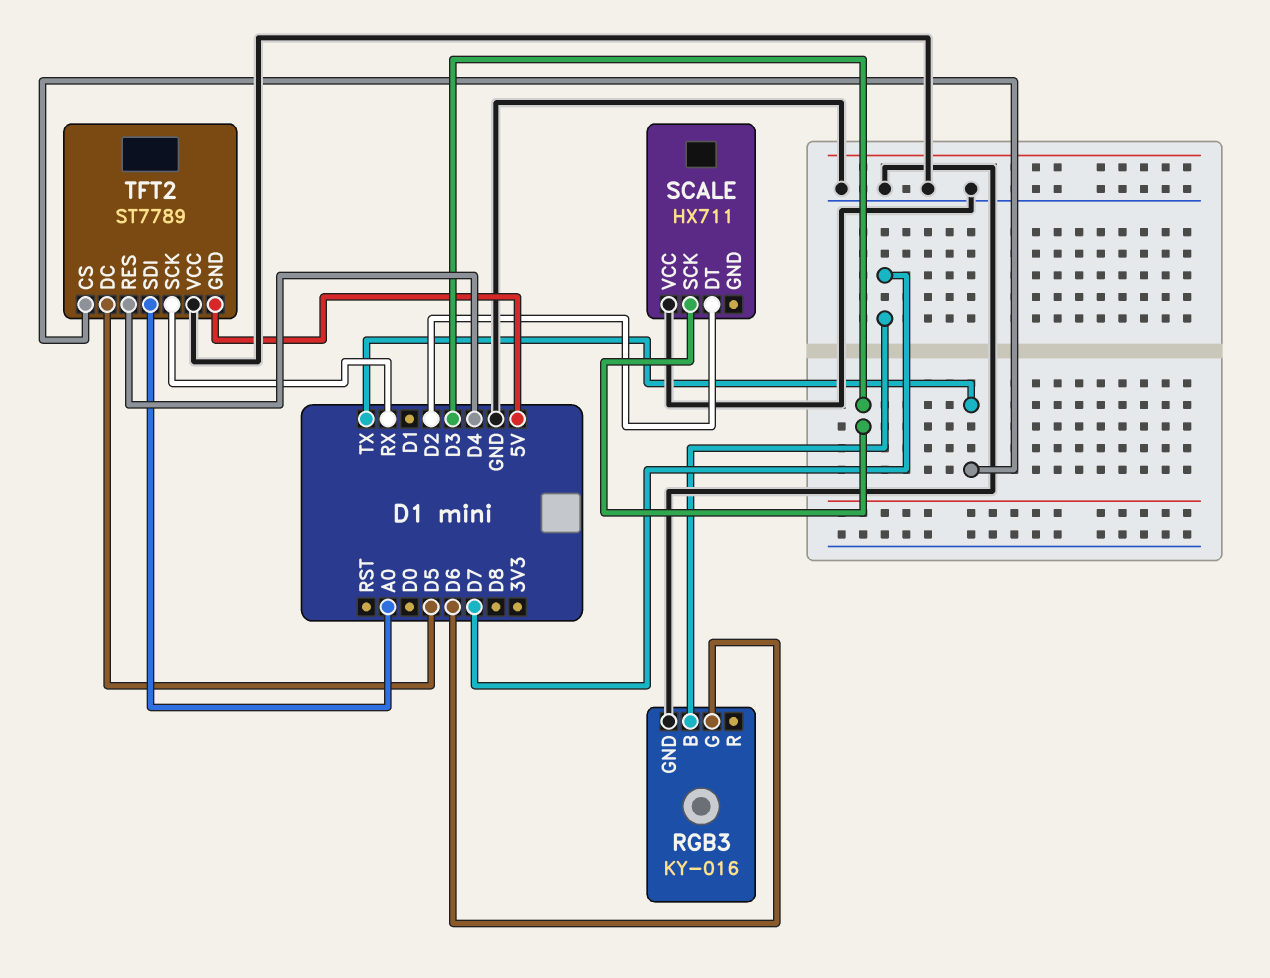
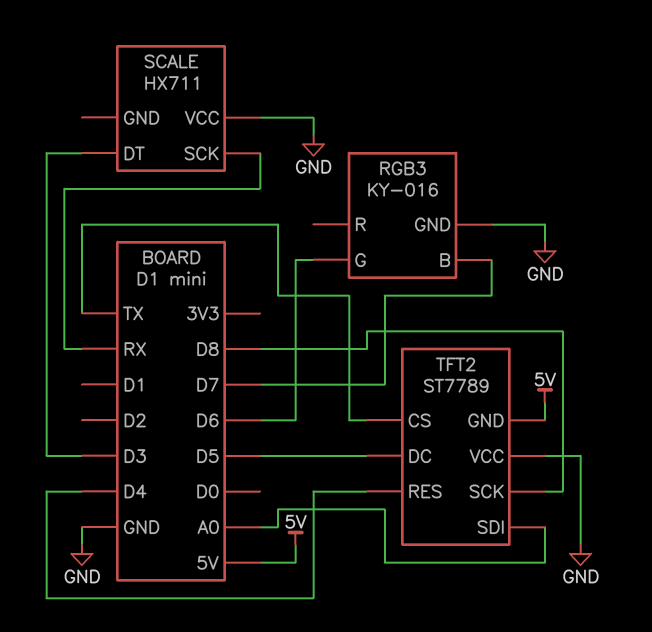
SCALE pin DT: D2 -> D3
SCALE pin SCK: D3 -> RX
TFT2 pin SCK: RX -> D8

